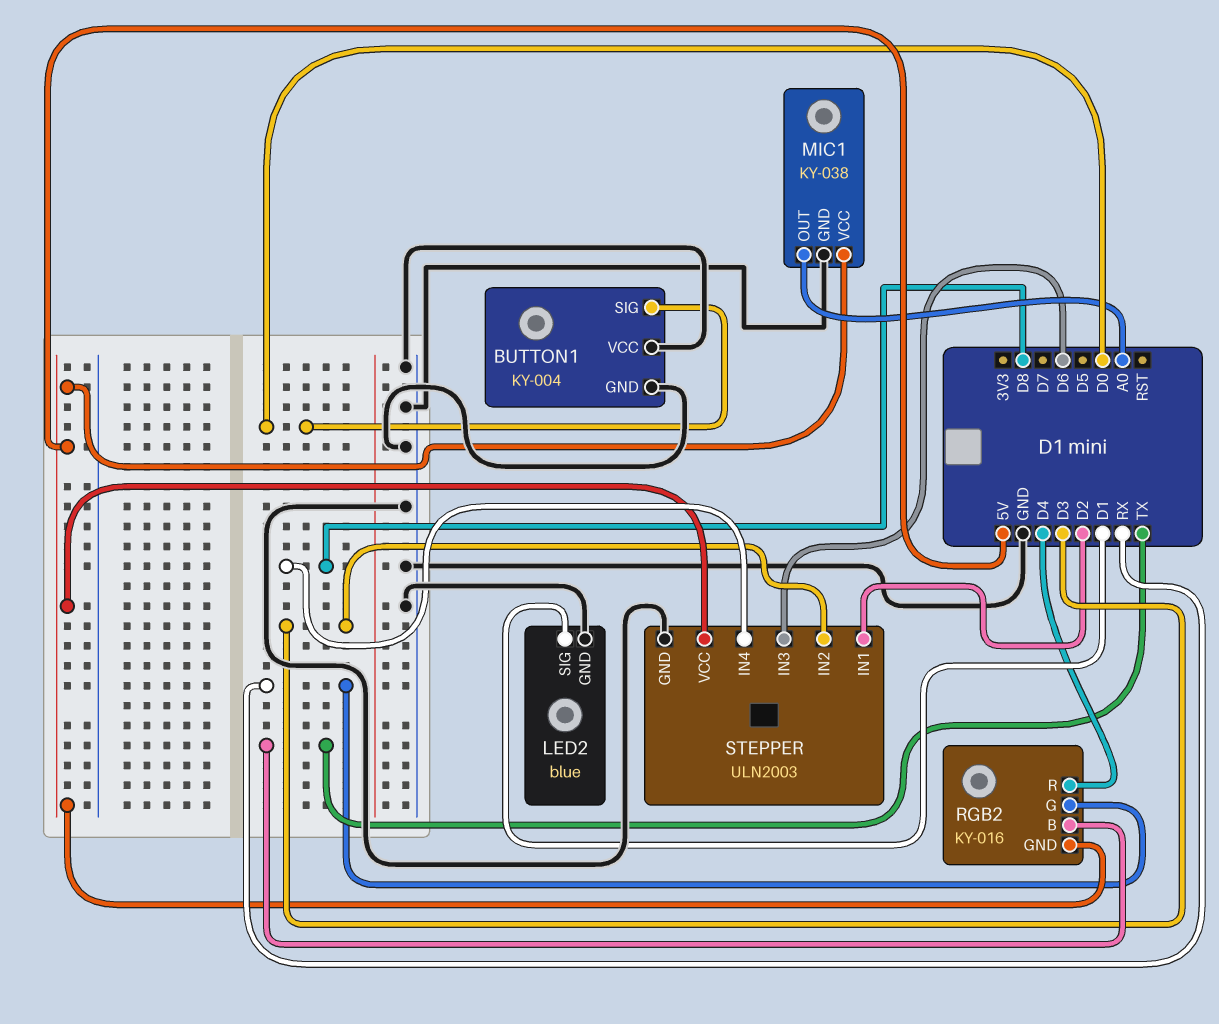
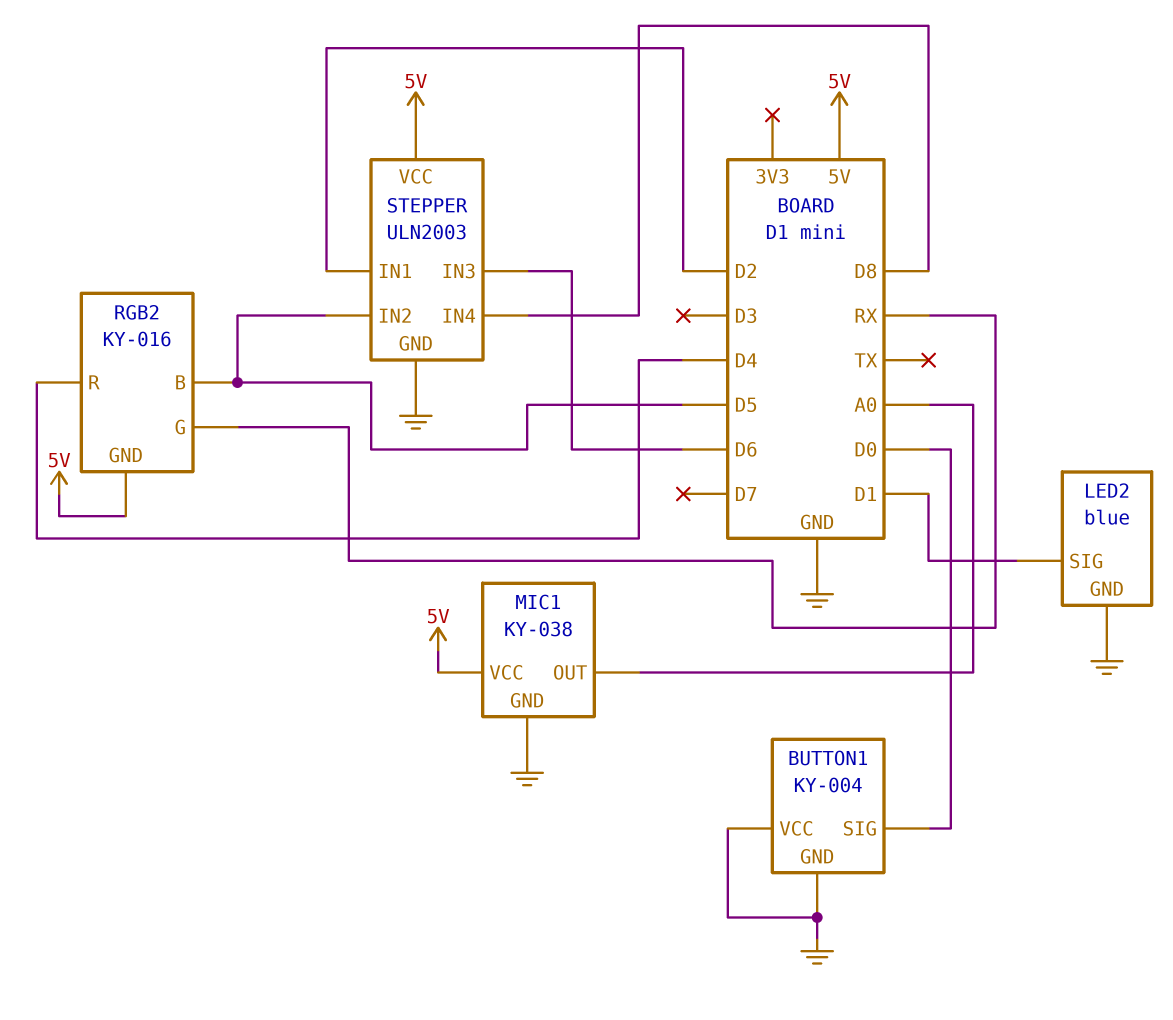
RGB2 pin B: TX -> D5
STEPPER pin IN2: D3 -> D5

